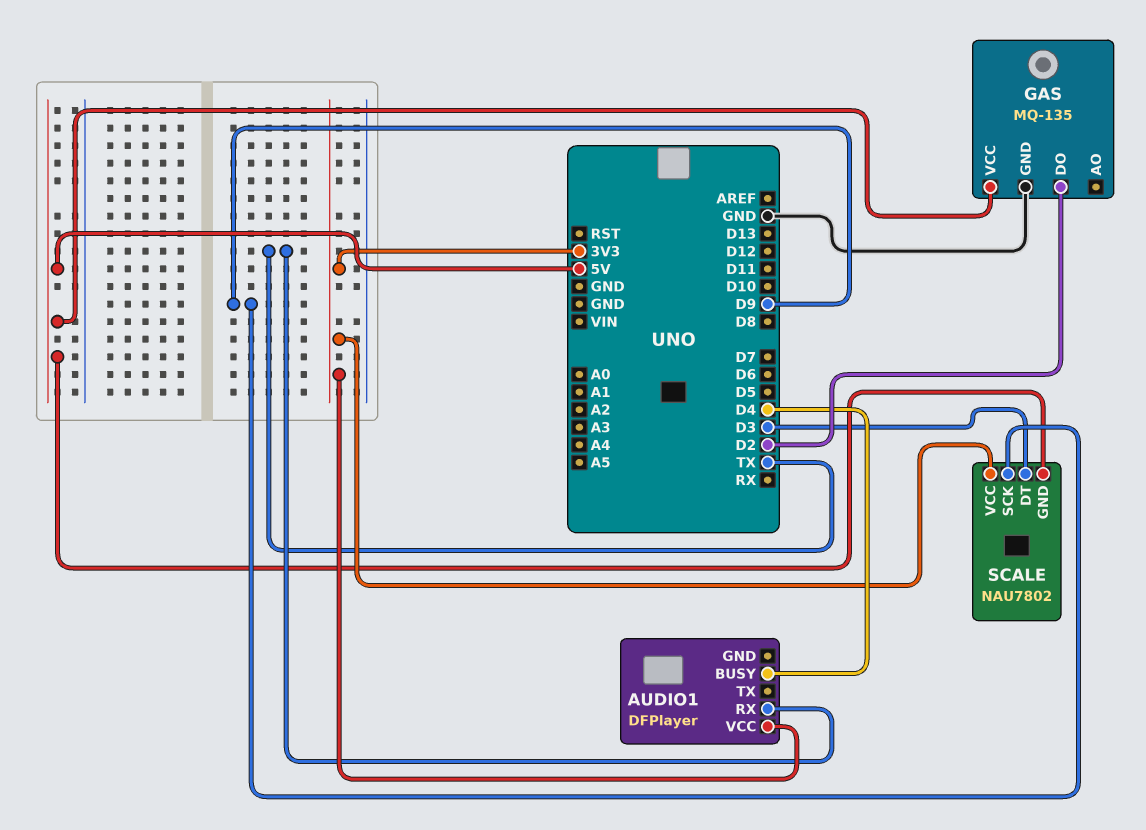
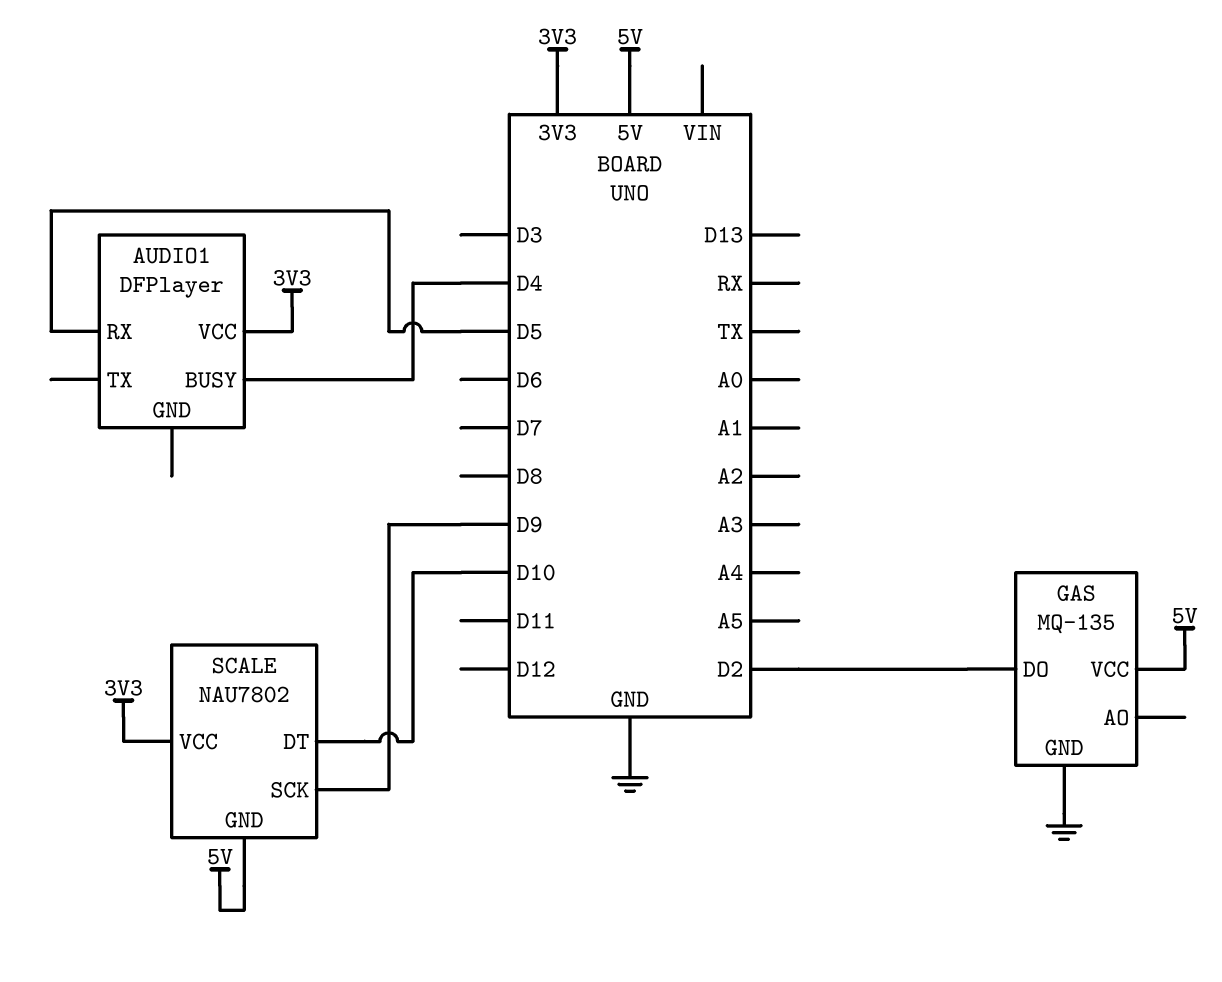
AUDIO1 pin RX: TX -> D5
SCALE pin DT: D3 -> D10

